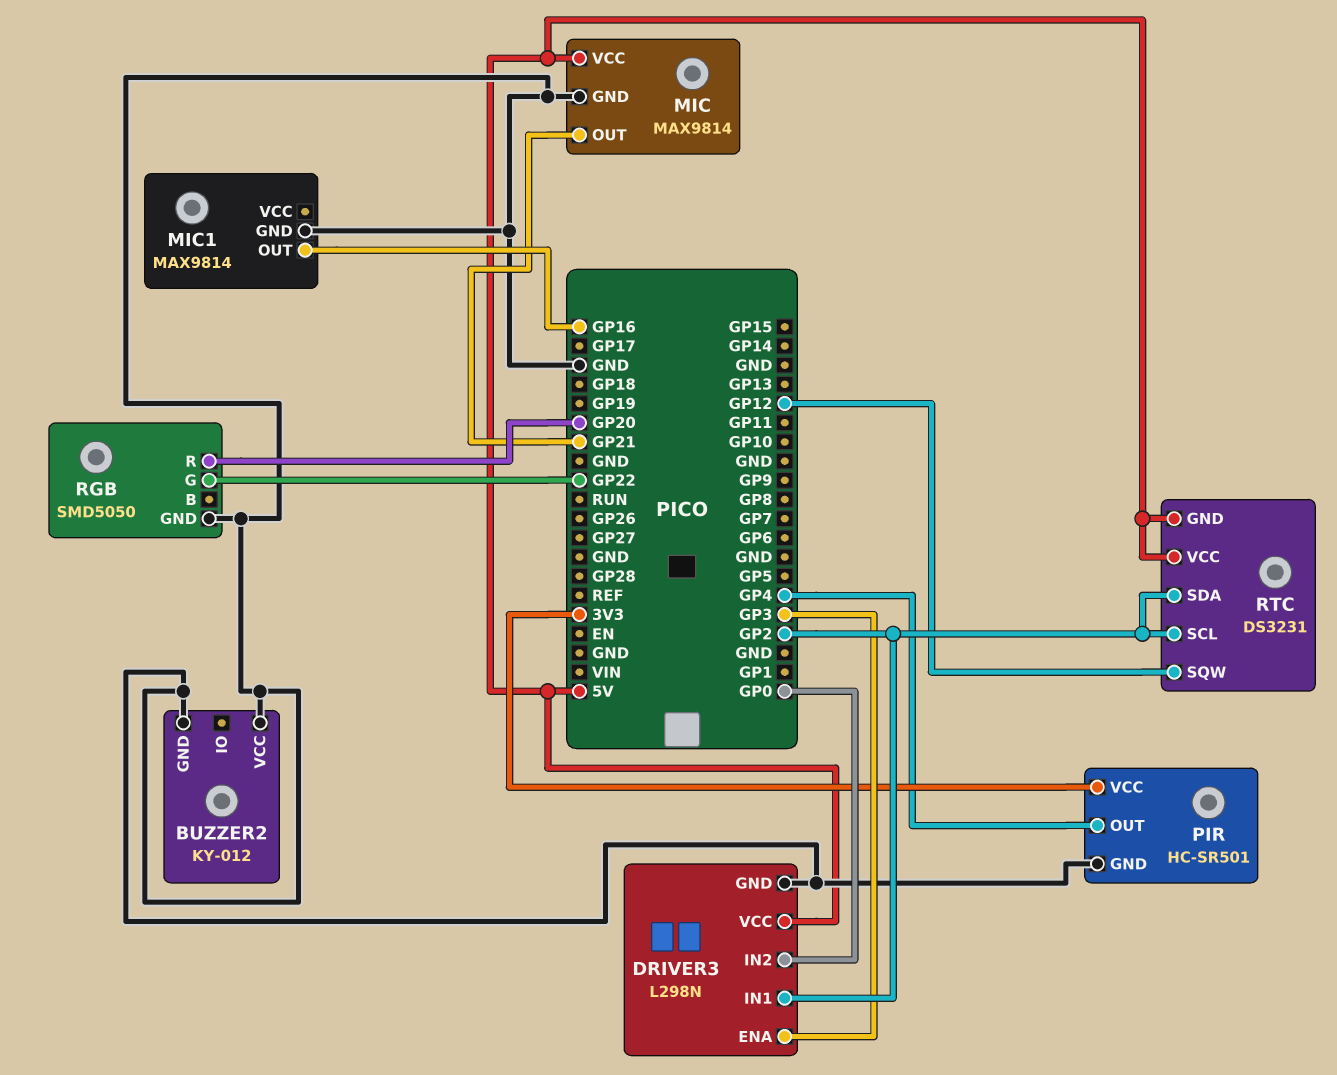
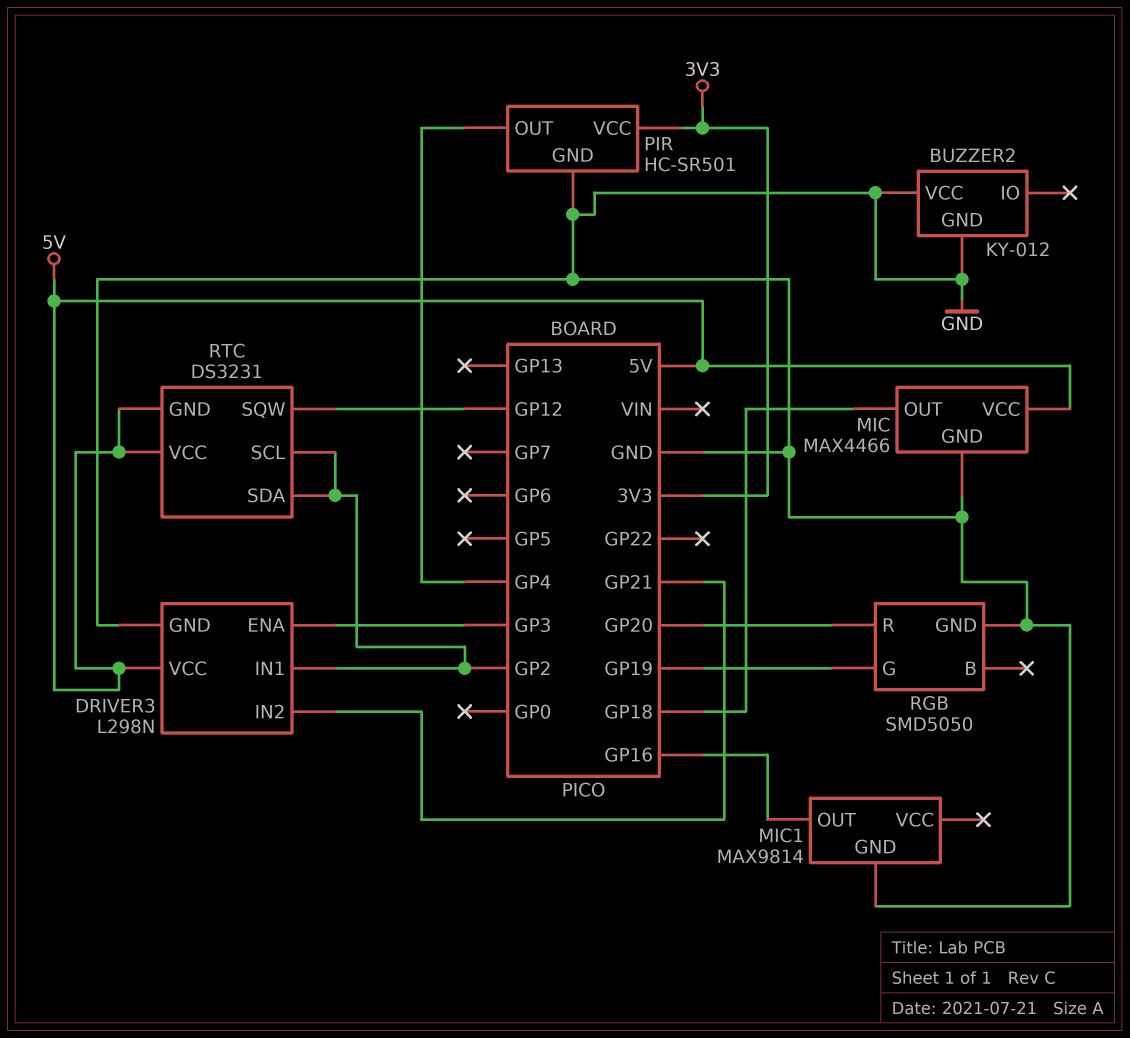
DRIVER3 pin IN2: GP0 -> GP21
MIC: MAX9814 -> MAX4466
MIC pin OUT: GP21 -> GP18
RGB pin G: GP22 -> GP19

